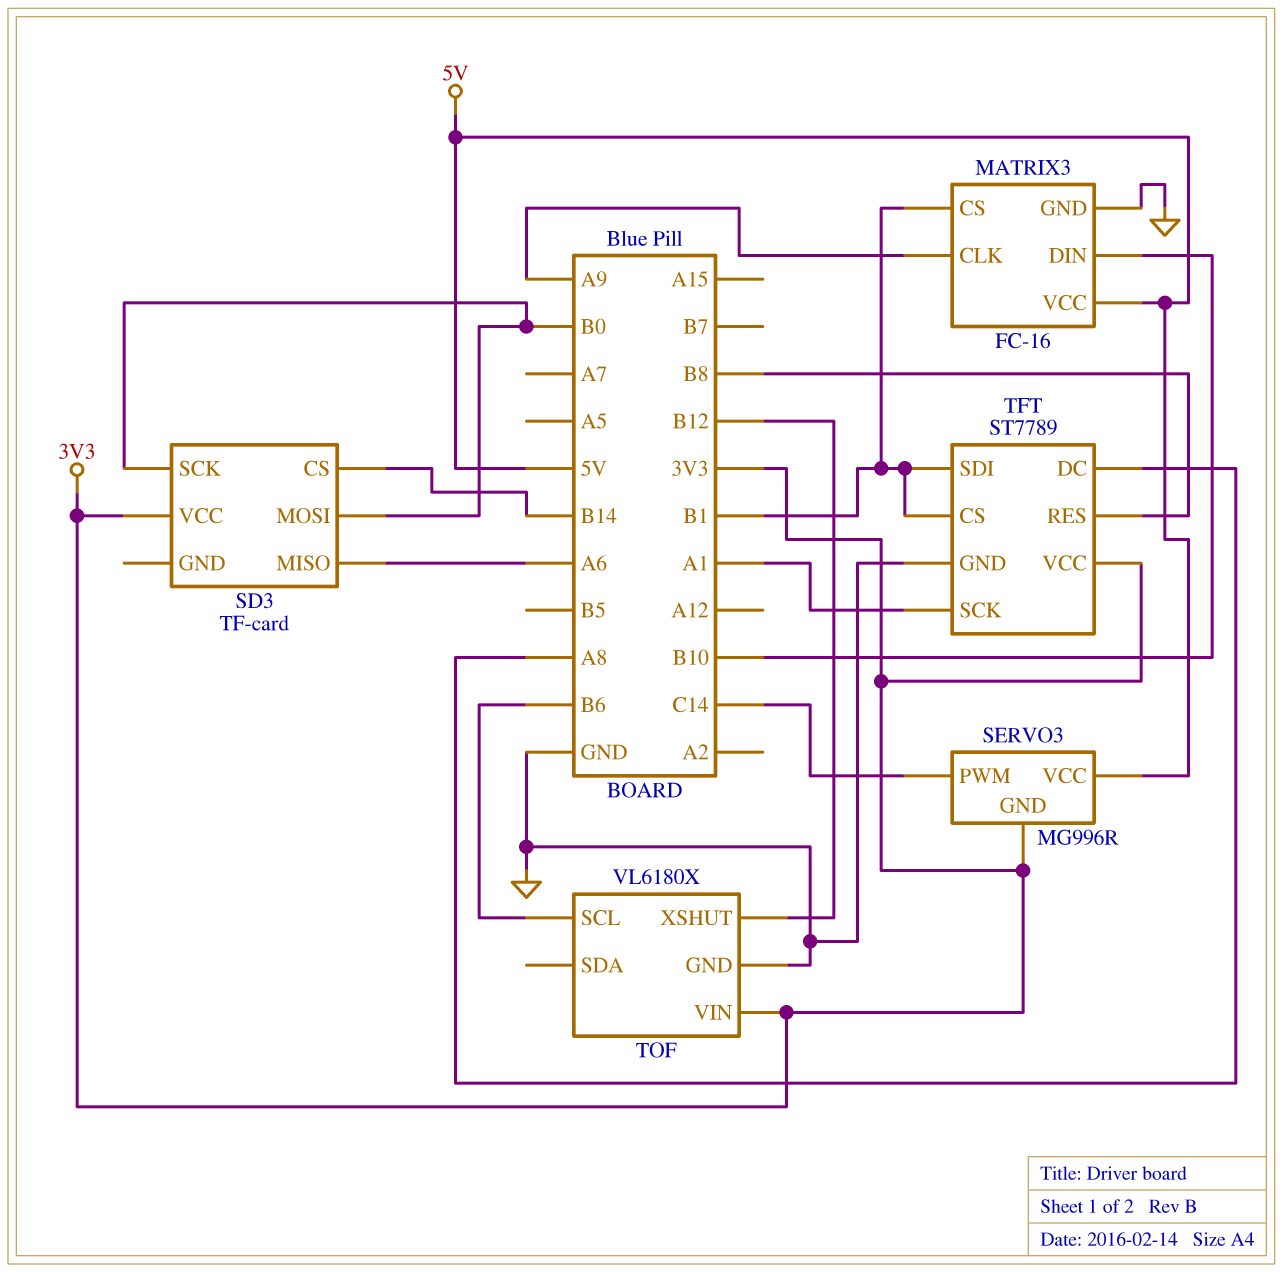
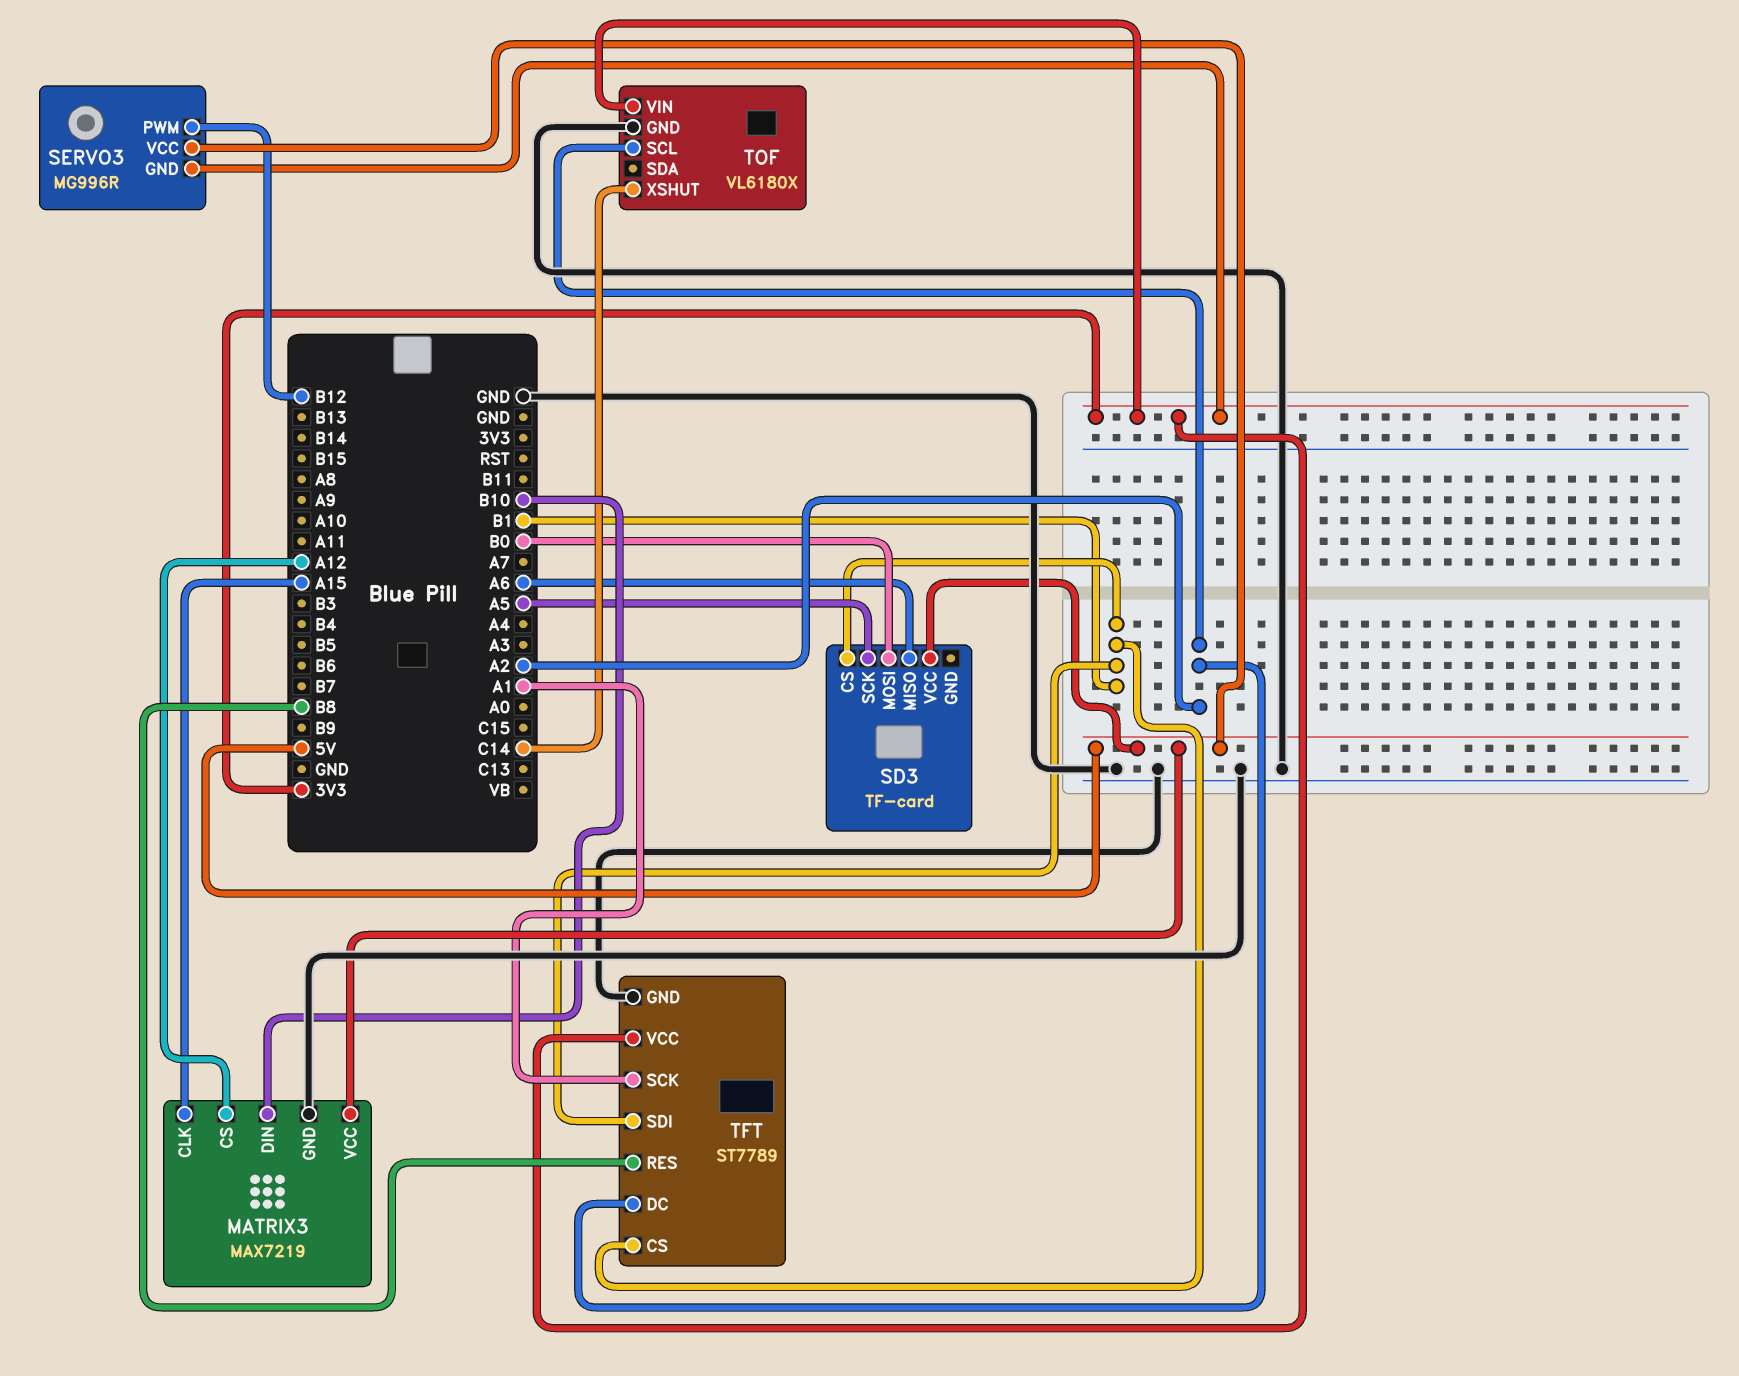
MATRIX3: FC-16 -> MAX7219
MATRIX3 pin CLK: A9 -> A15
MATRIX3 pin CS: B1 -> A12
SD3 pin CS: B14 -> B1
SD3 pin SCK: B0 -> A5
SD3 pin VCC: 3V3 -> 5V
SERVO3 pin PWM: C14 -> B12
TFT pin DC: A8 -> A2
TOF pin SCL: B6 -> A2
TOF pin XSHUT: B12 -> C14

